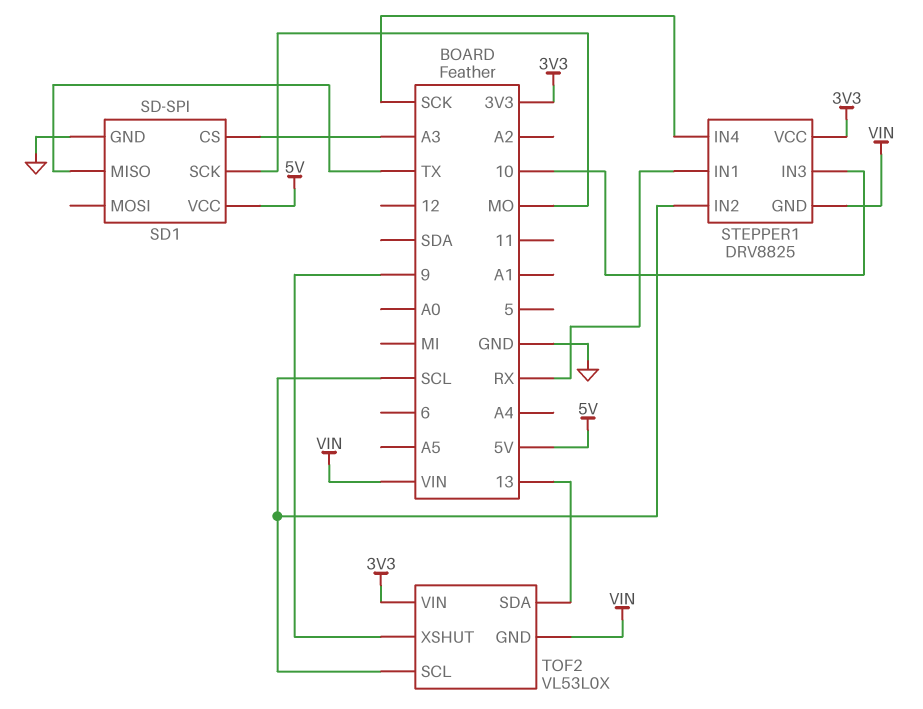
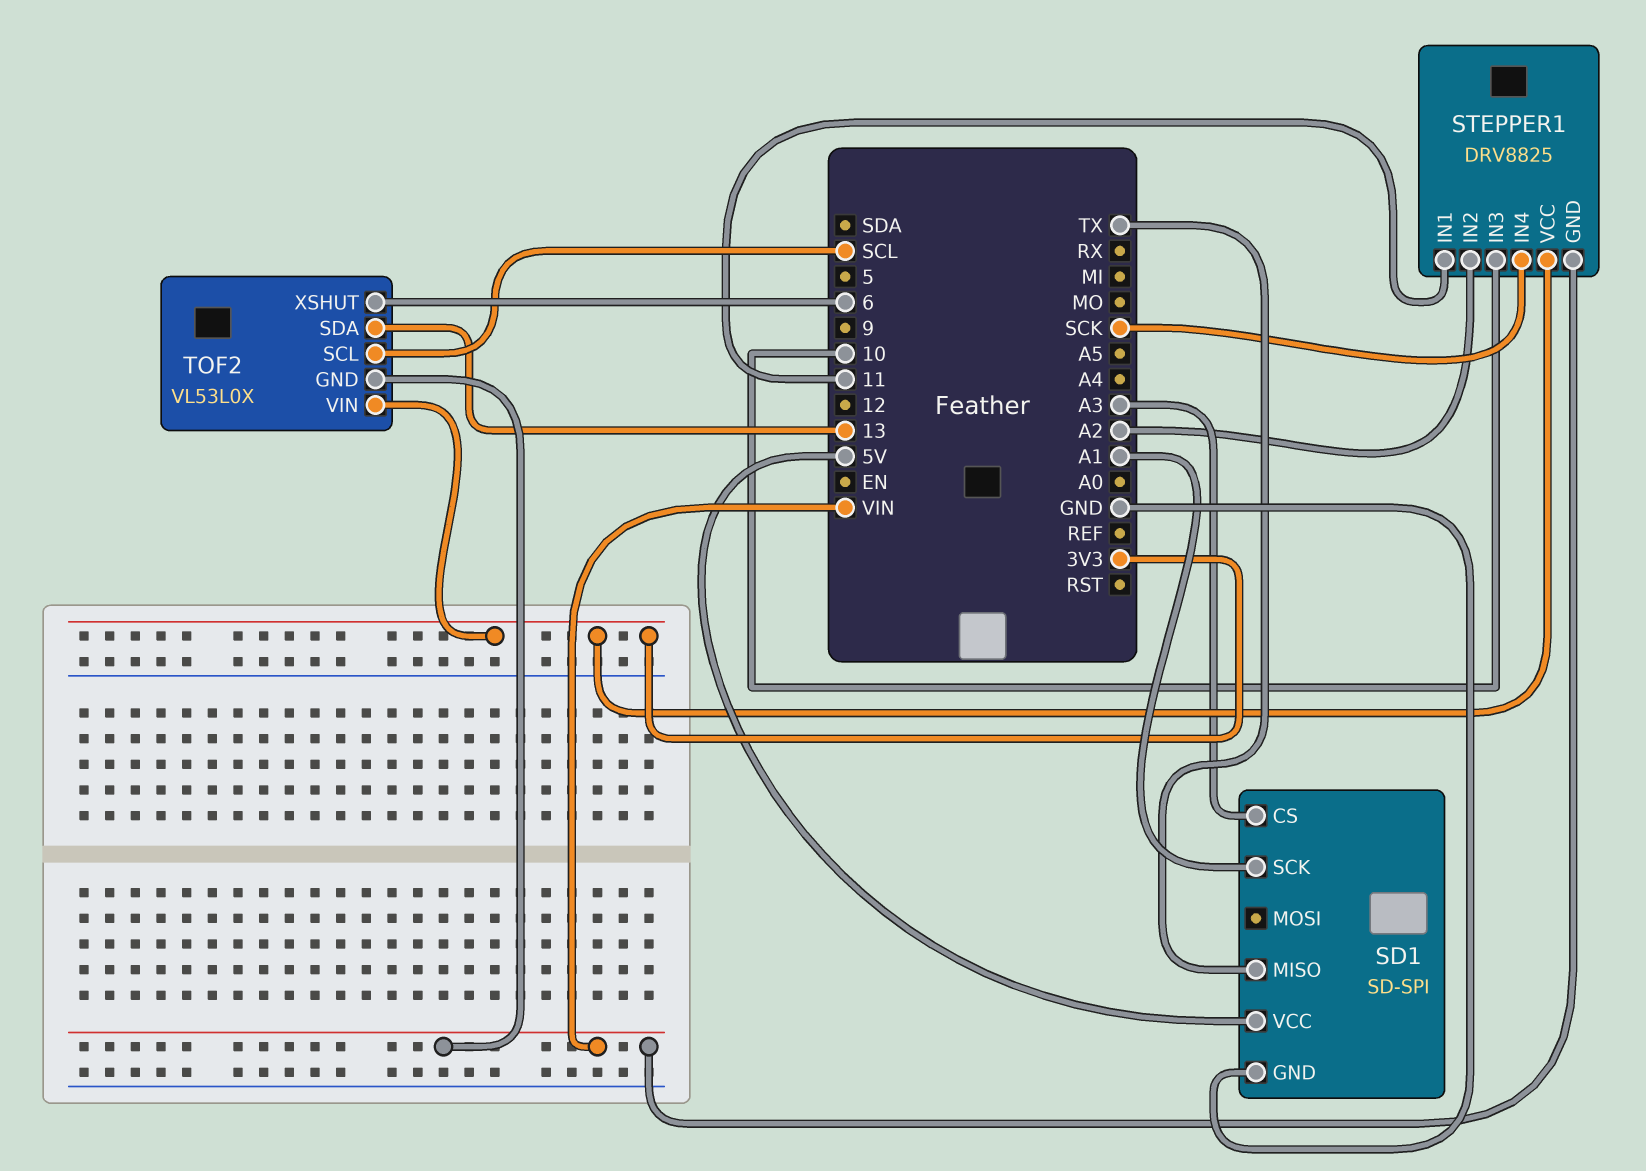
SD1 pin SCK: MO -> A1
STEPPER1 pin IN1: RX -> 11
STEPPER1 pin IN2: SCL -> A2
TOF2 pin XSHUT: 9 -> 6

